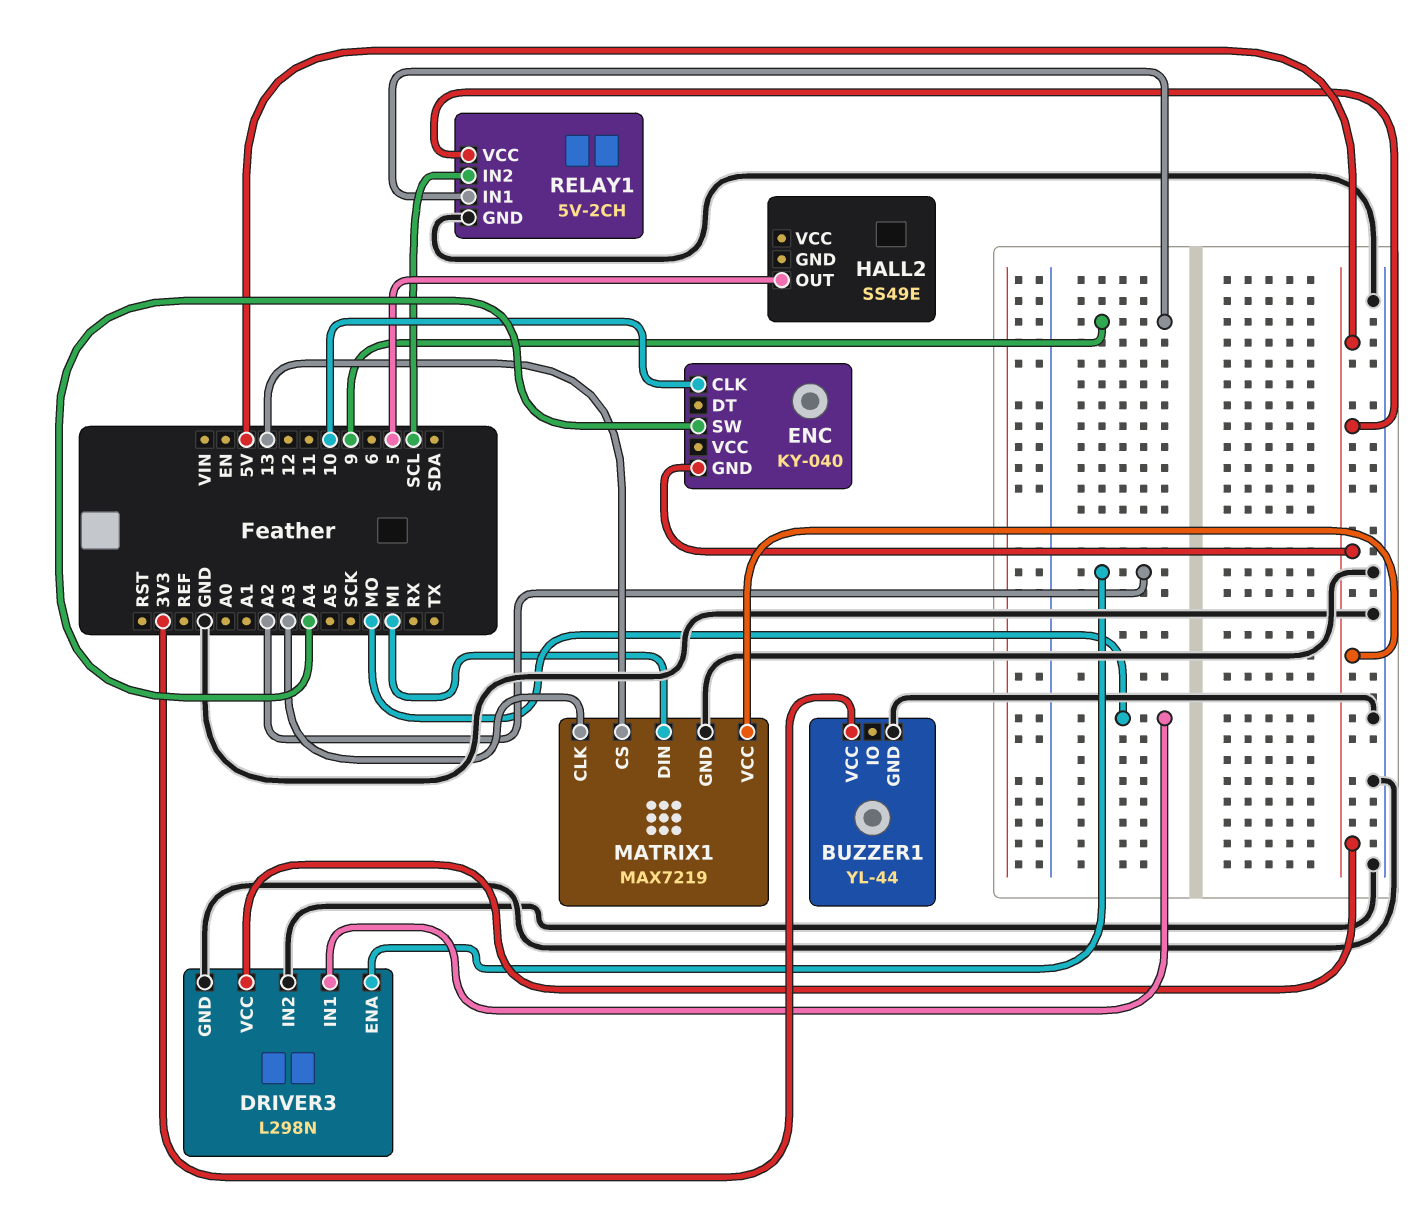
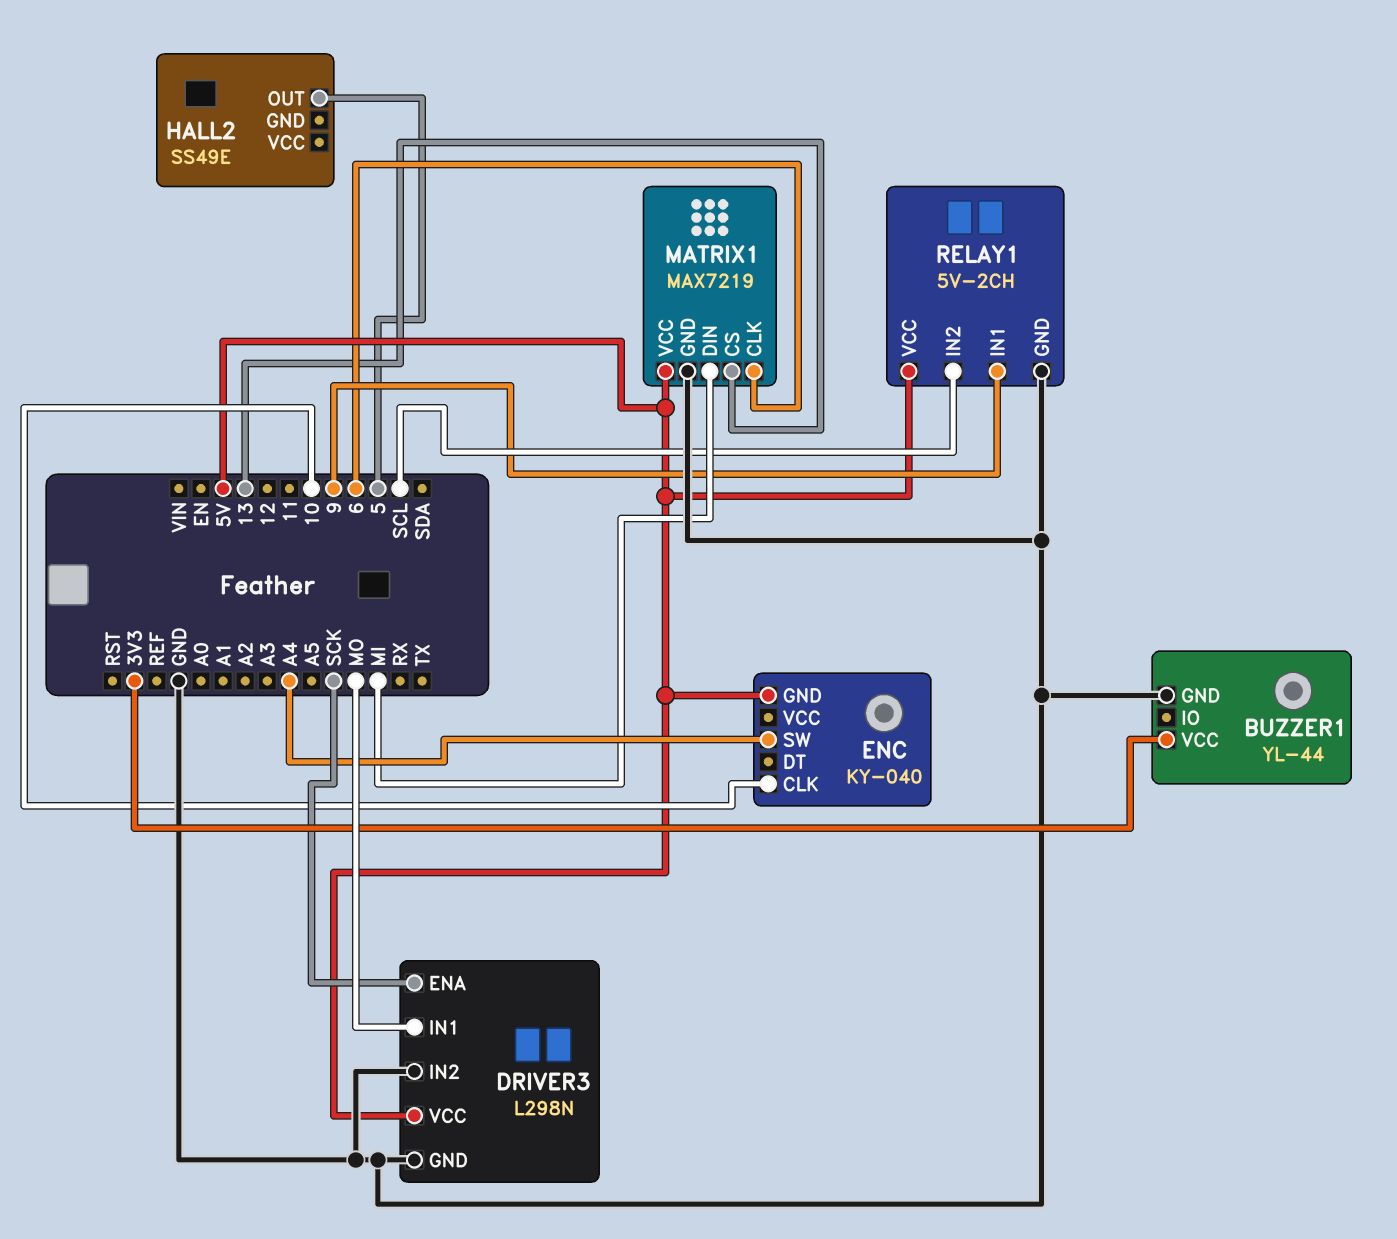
DRIVER3 pin ENA: A2 -> SCK
MATRIX1 pin CLK: A3 -> 6

